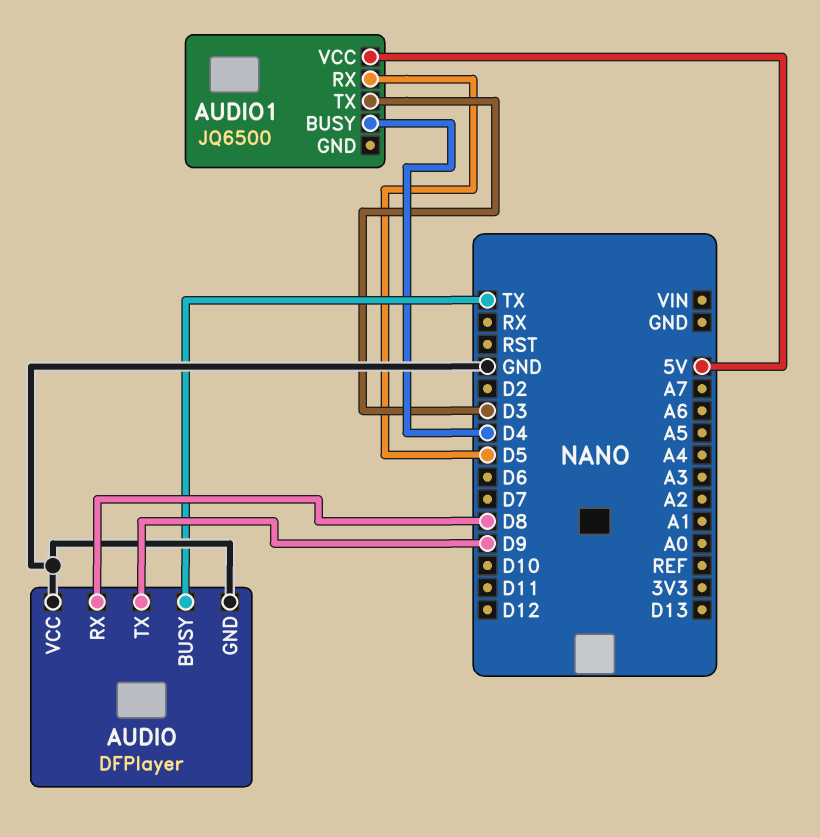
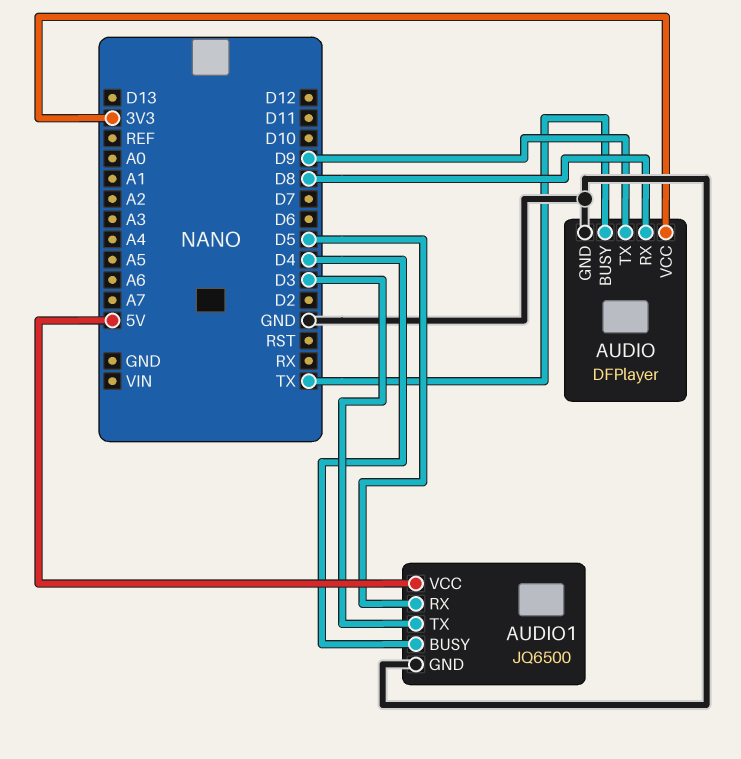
AUDIO pin VCC: GND -> 3V3
AUDIO1 pin GND: none -> GND

